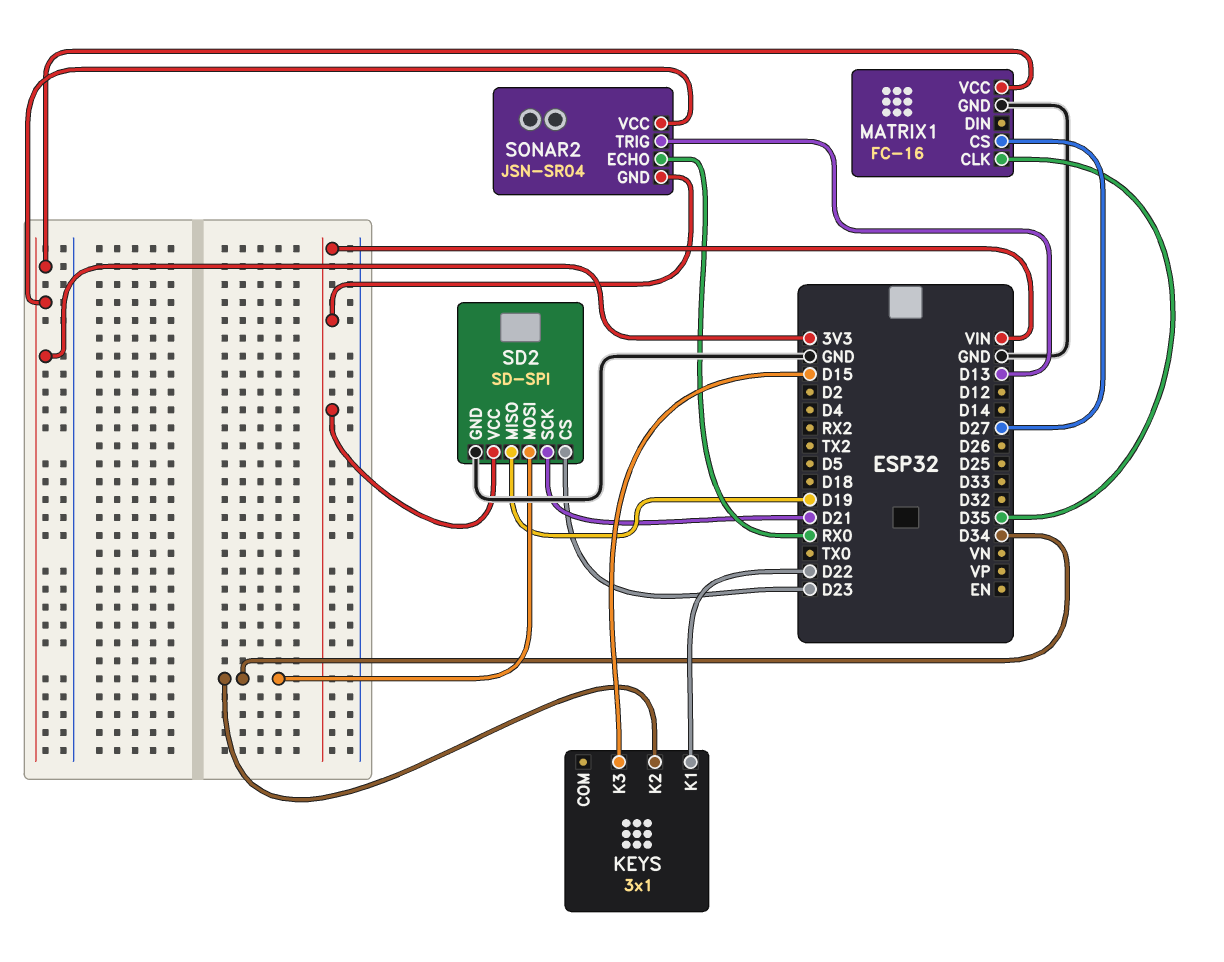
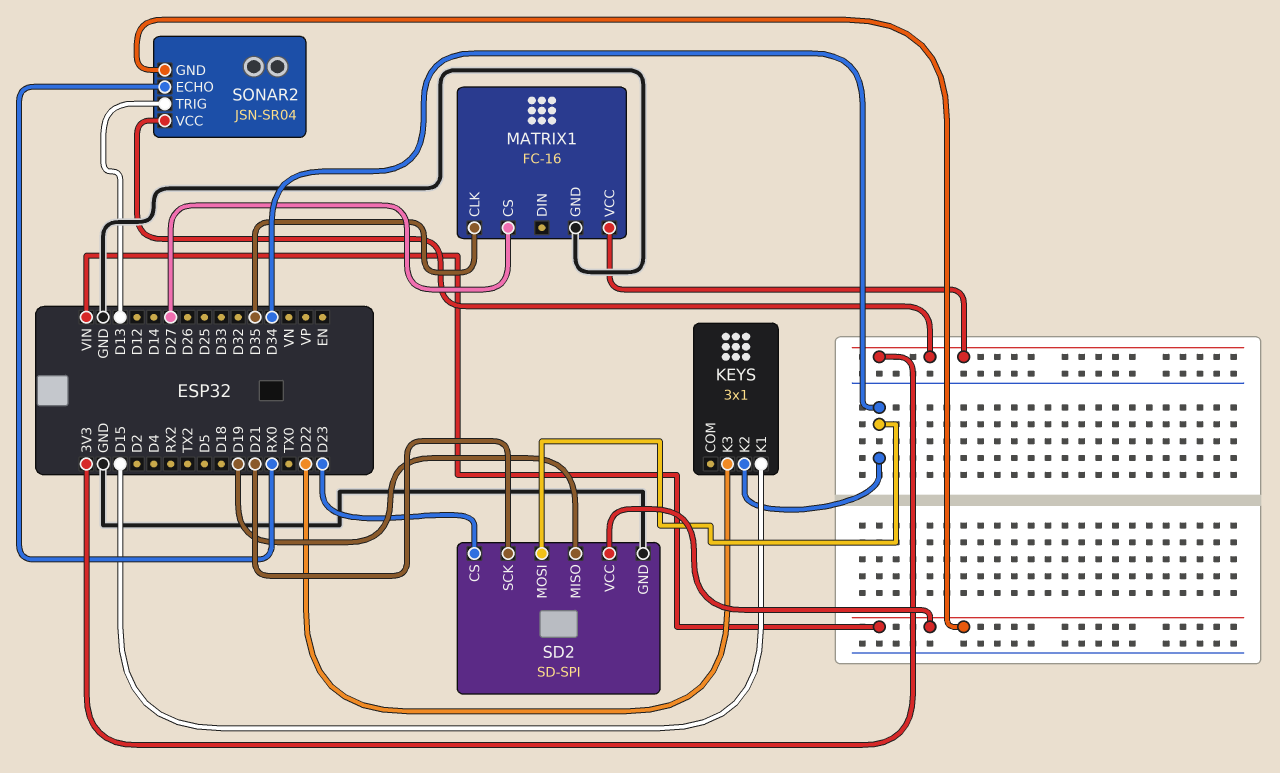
KEYS pin K1: D22 -> D15
KEYS pin K3: D15 -> D22

